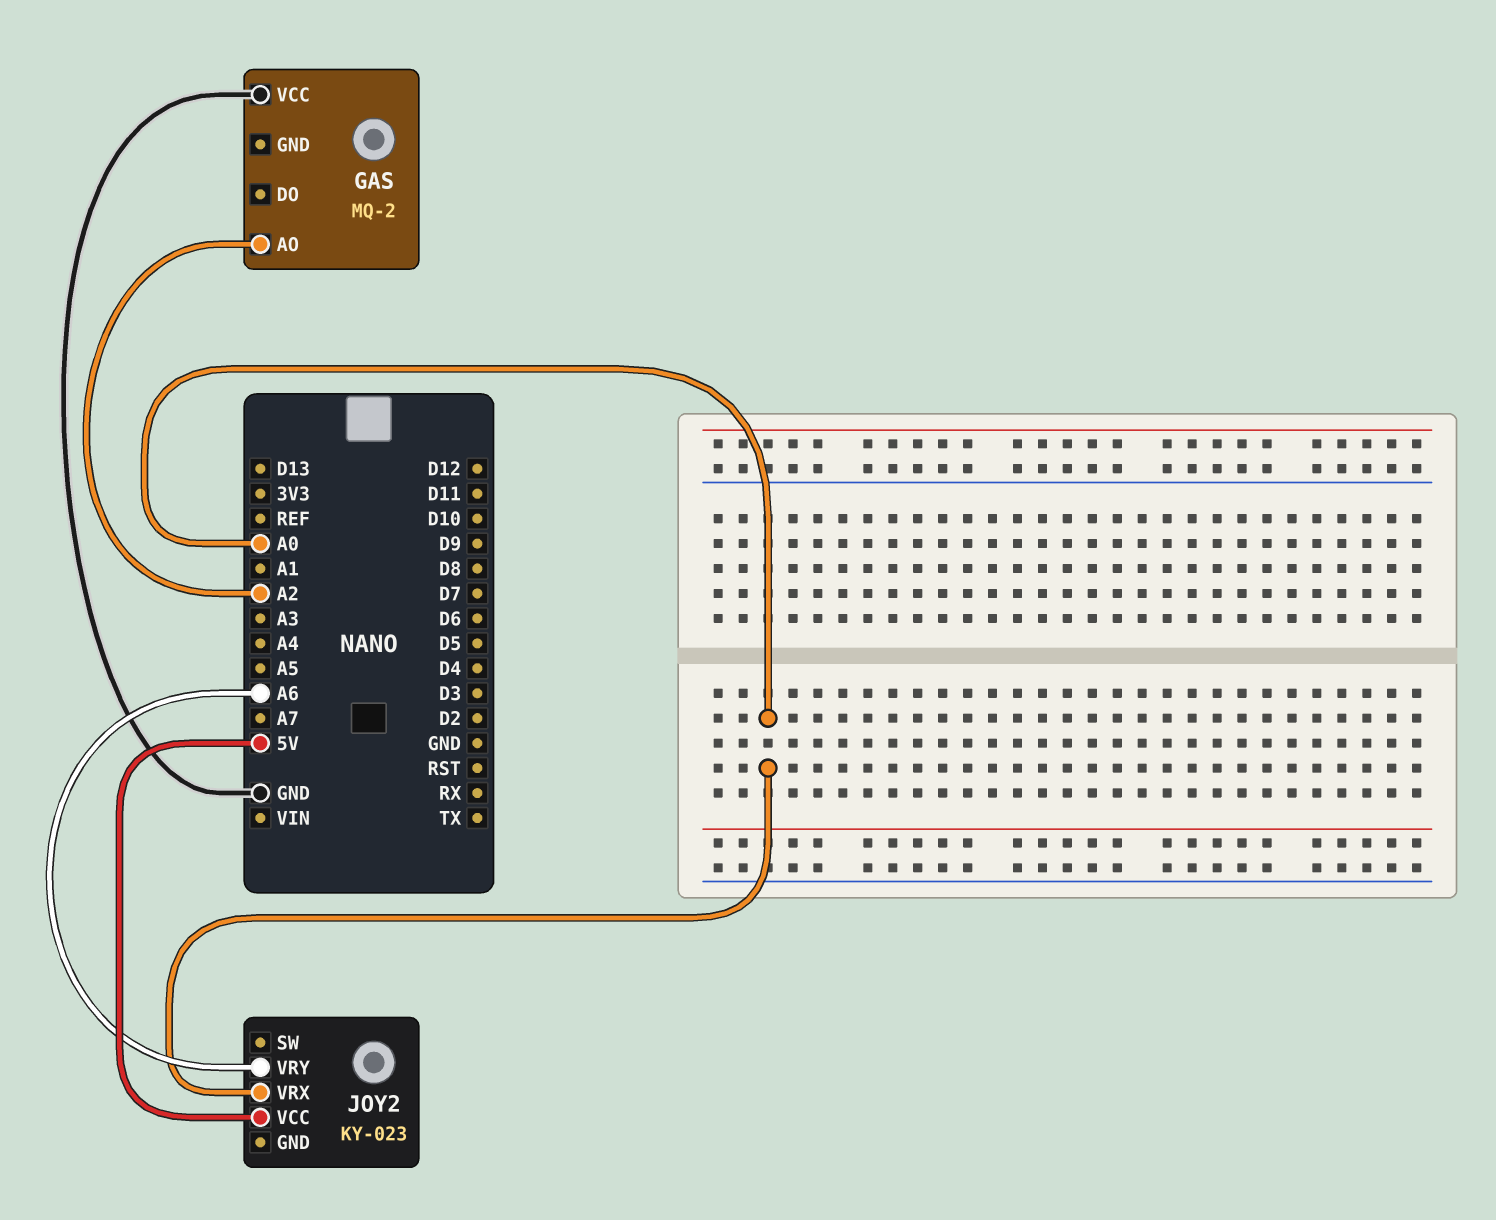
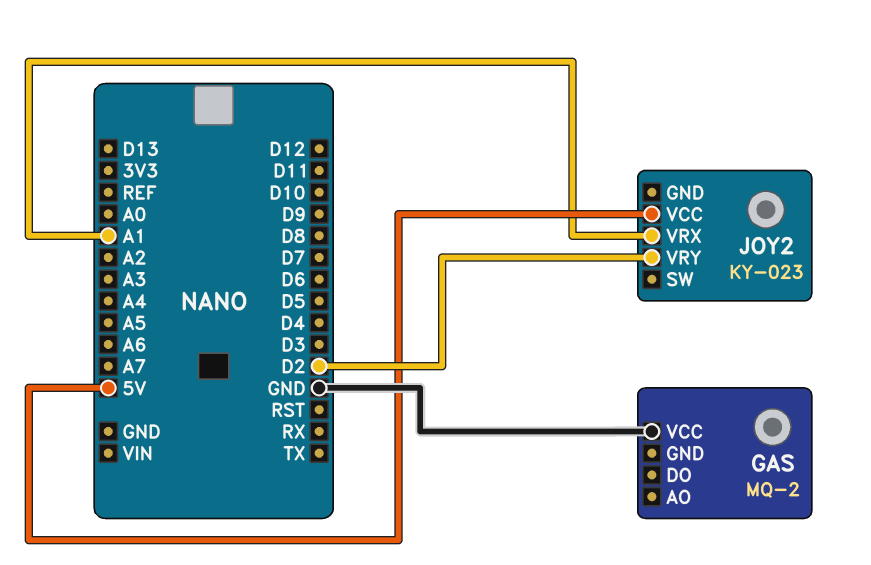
GAS pin AO: A2 -> none
JOY2 pin VRX: A0 -> A1
JOY2 pin VRY: A6 -> D2

